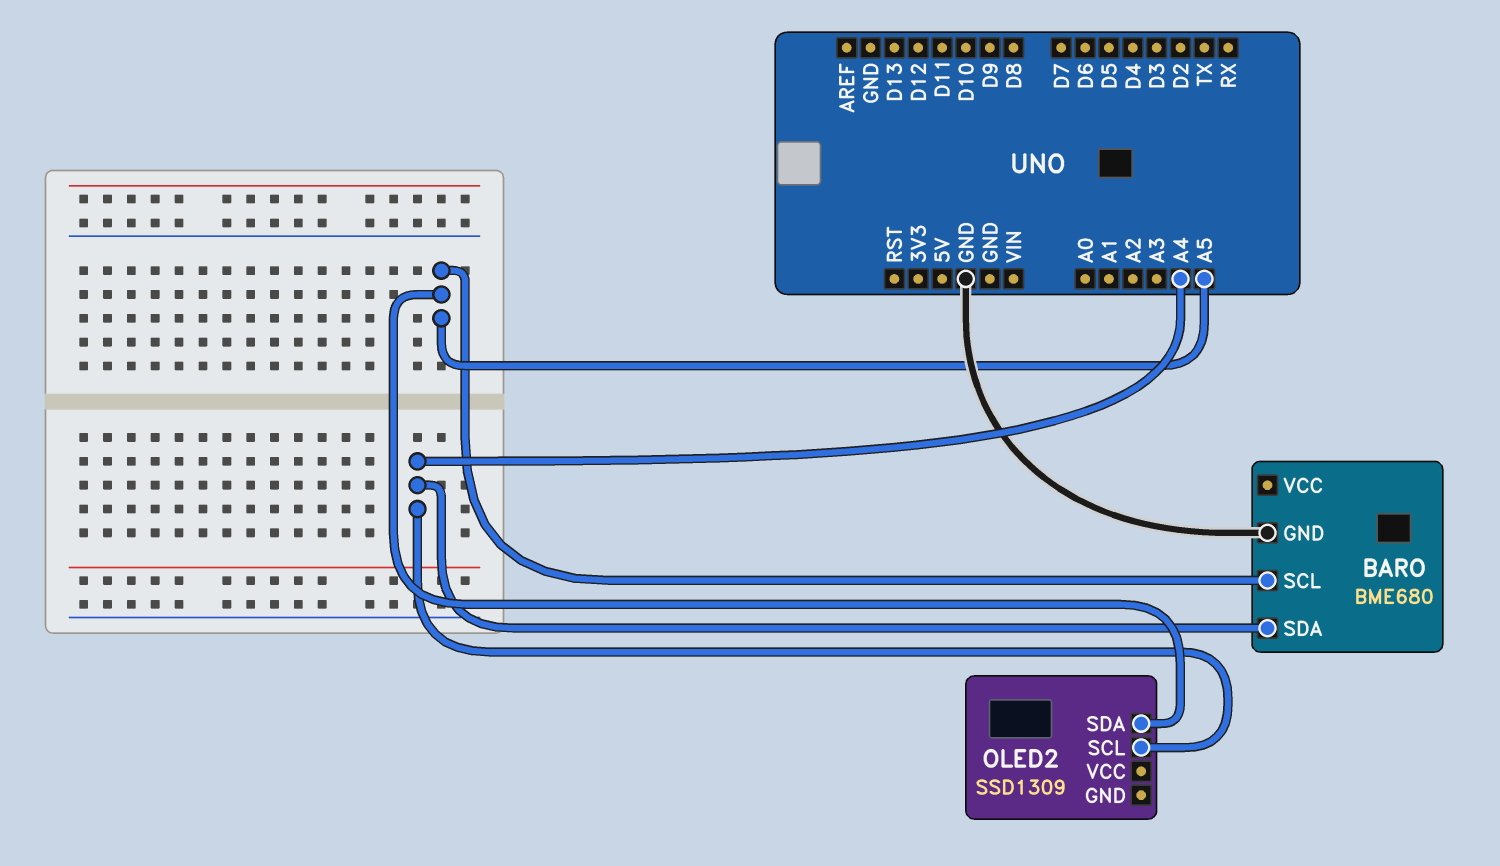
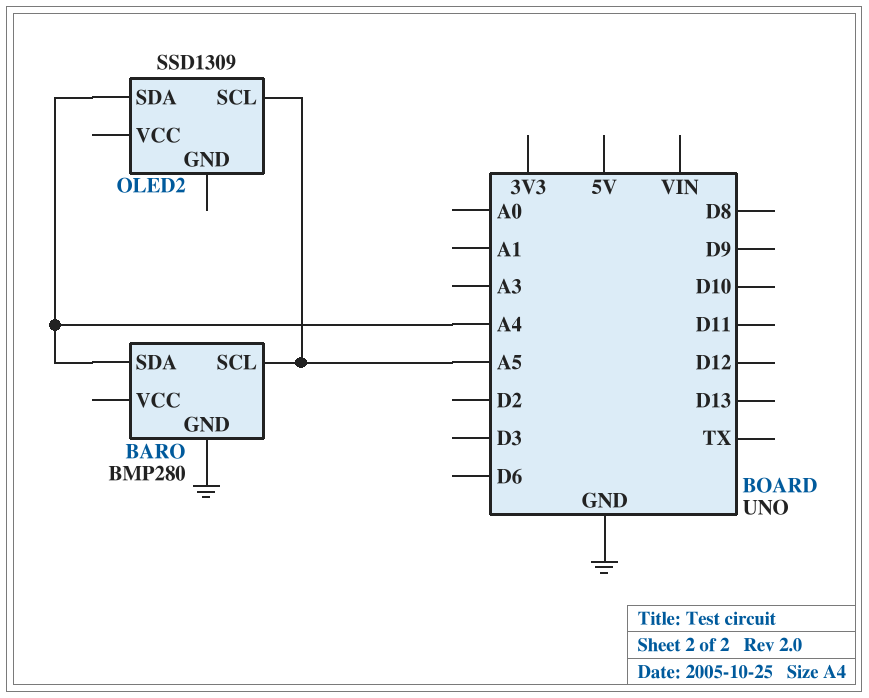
BARO: BME680 -> BMP280
OLED2 pin SCL: A4 -> A5
OLED2 pin SDA: A5 -> A4

